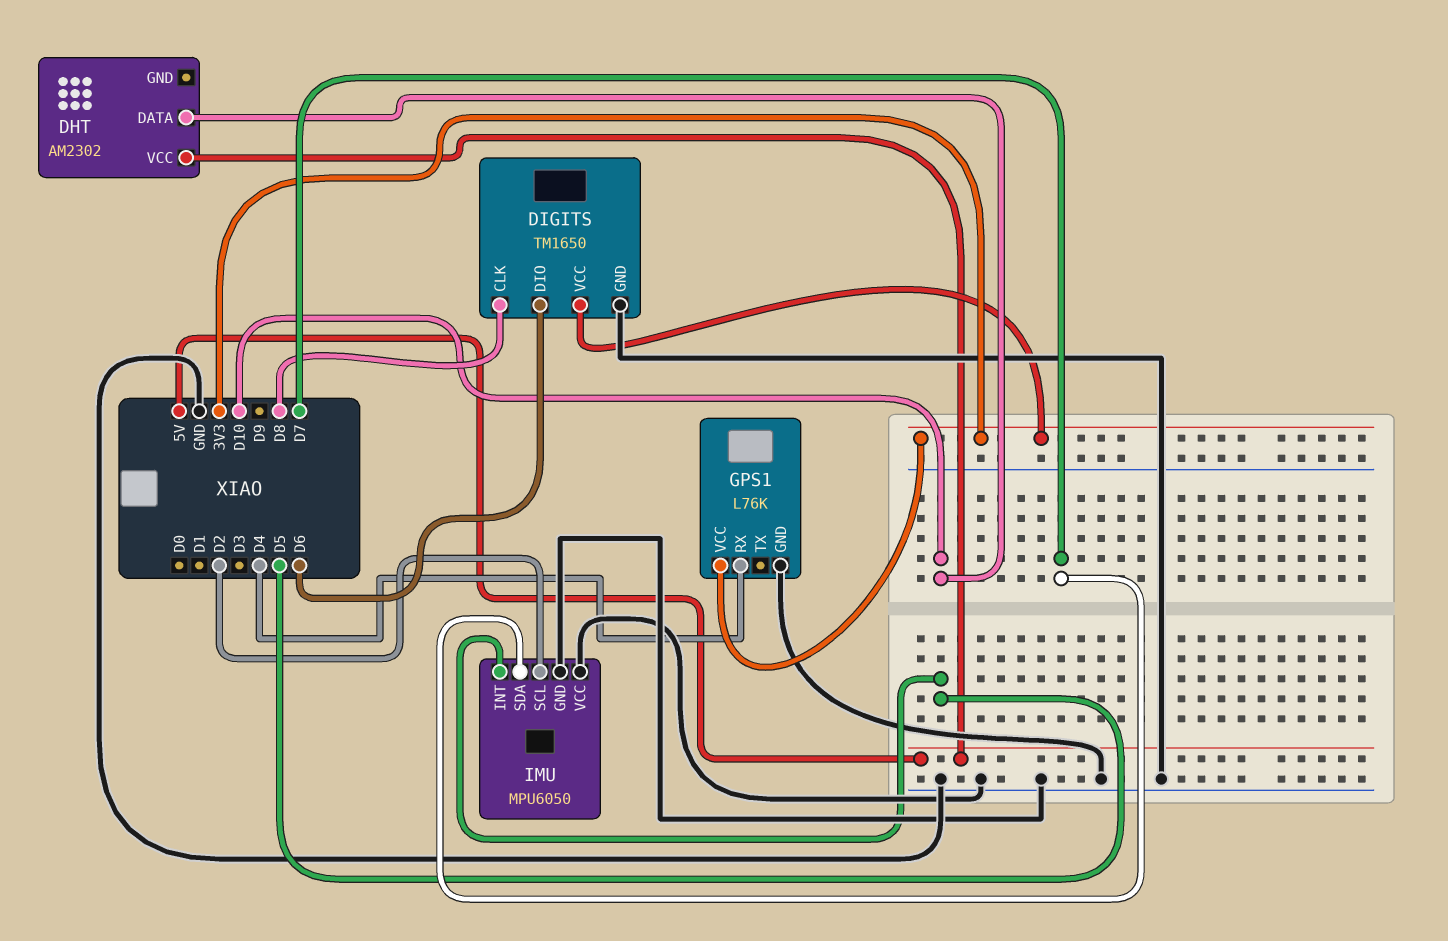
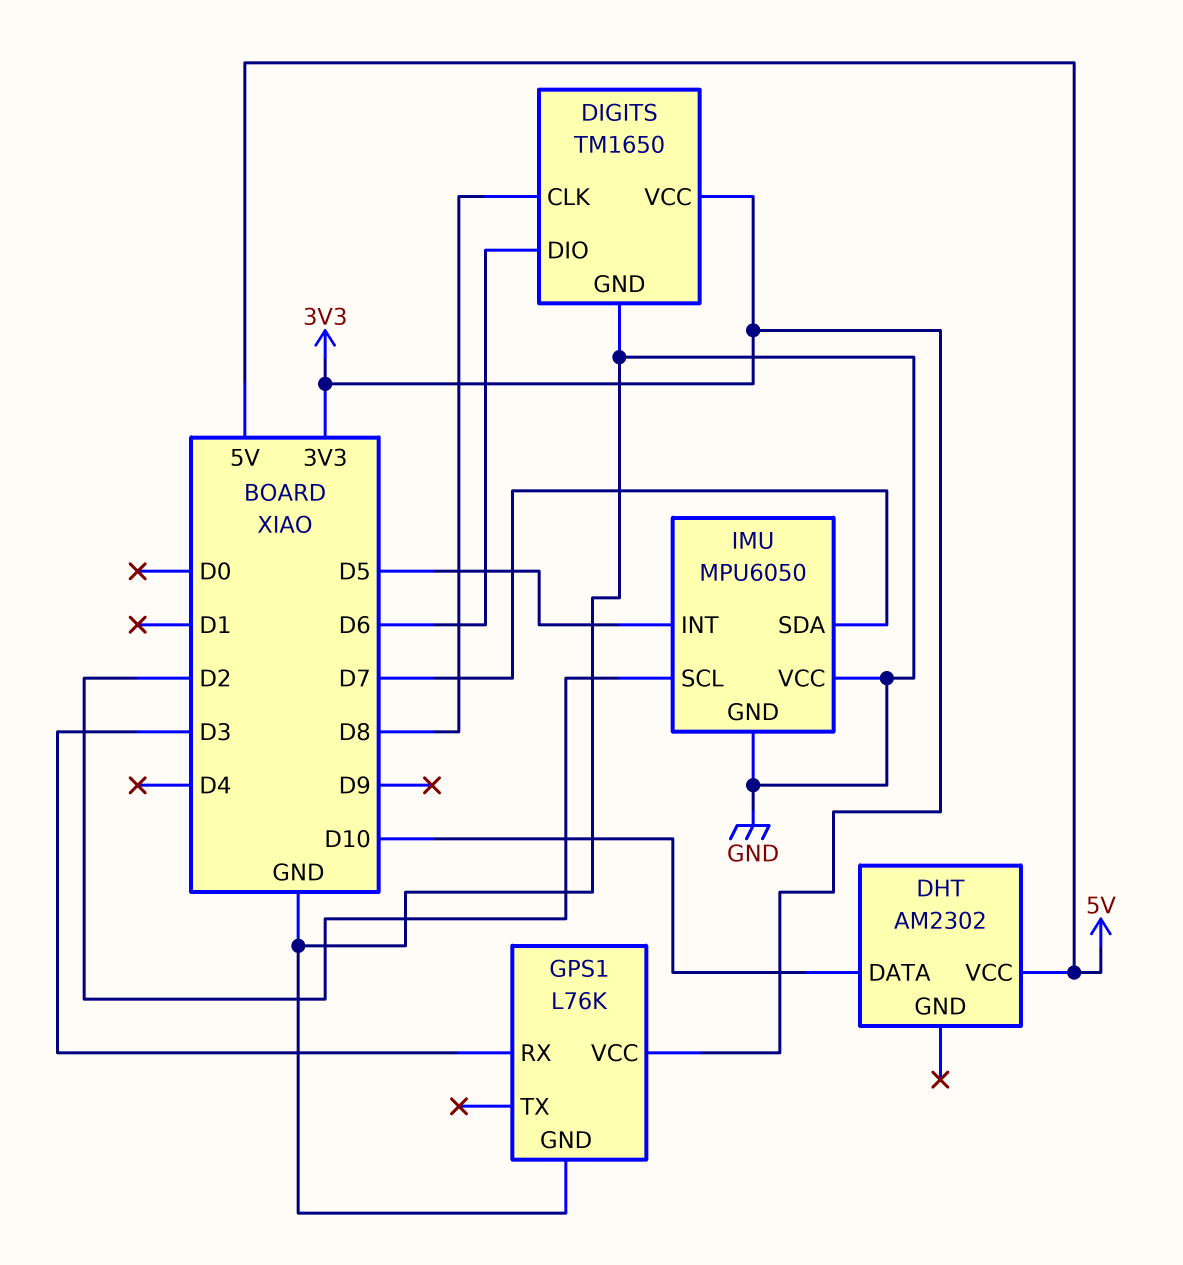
GPS1 pin RX: D4 -> D3

